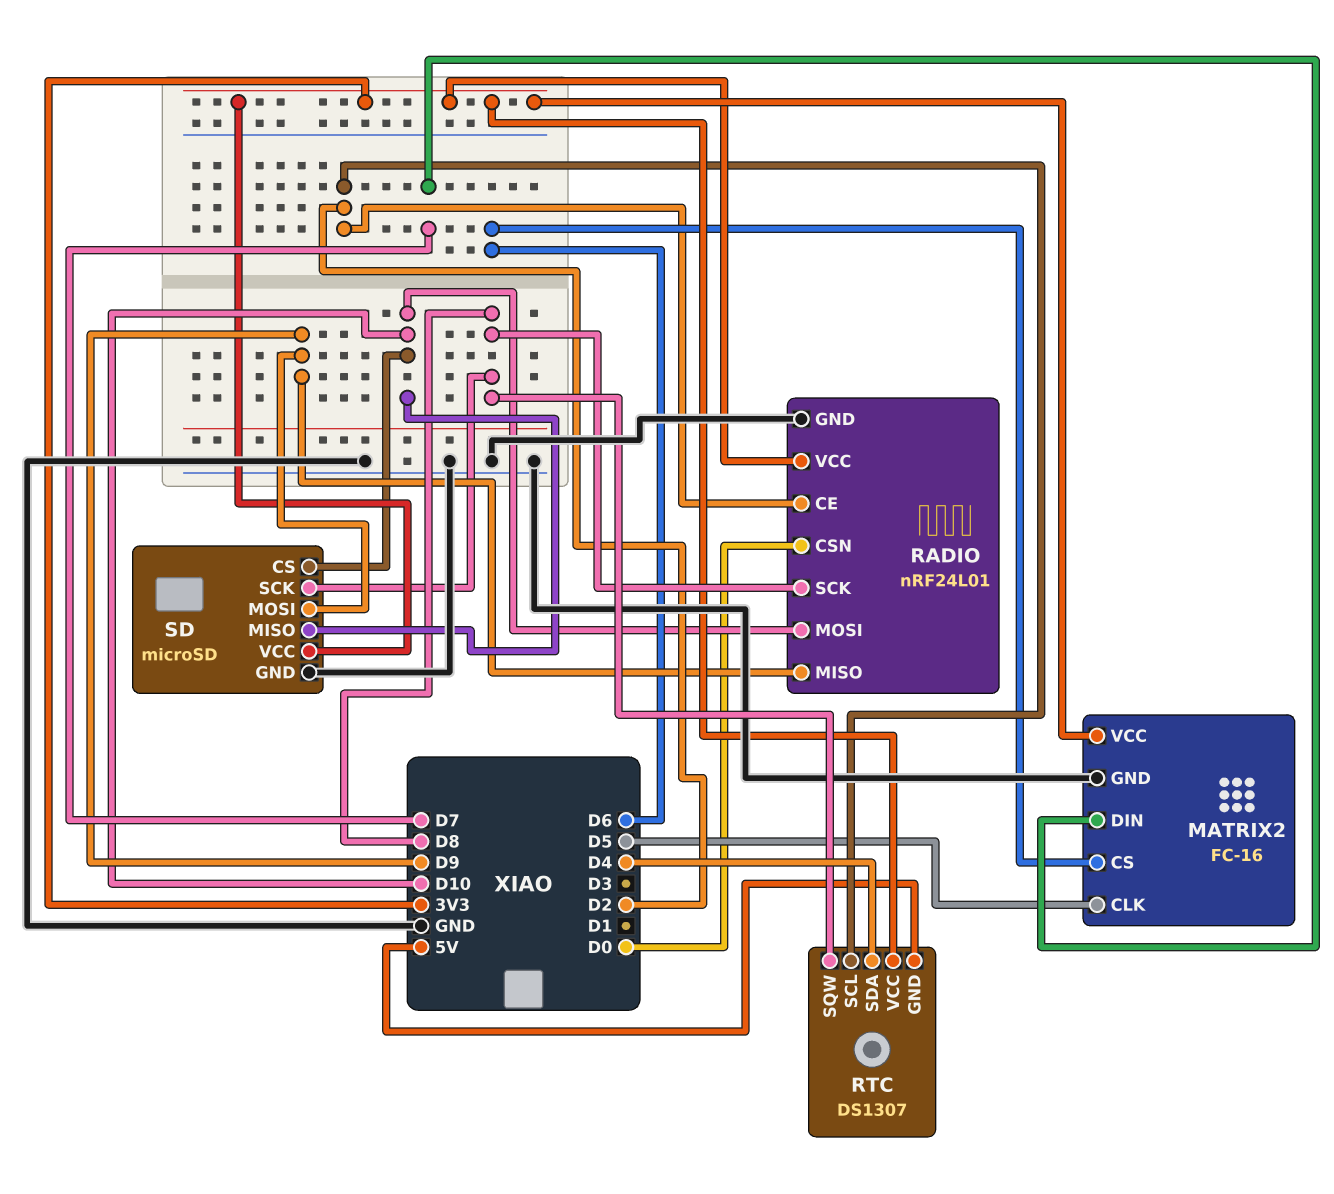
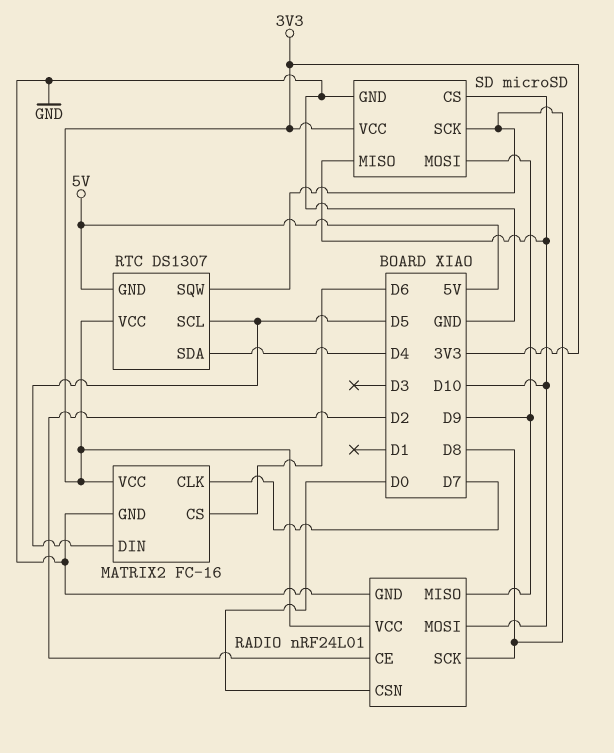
MATRIX2 pin CLK: D5 -> D7
MATRIX2 pin DIN: D7 -> D5
RTC pin SCL: D2 -> D5

